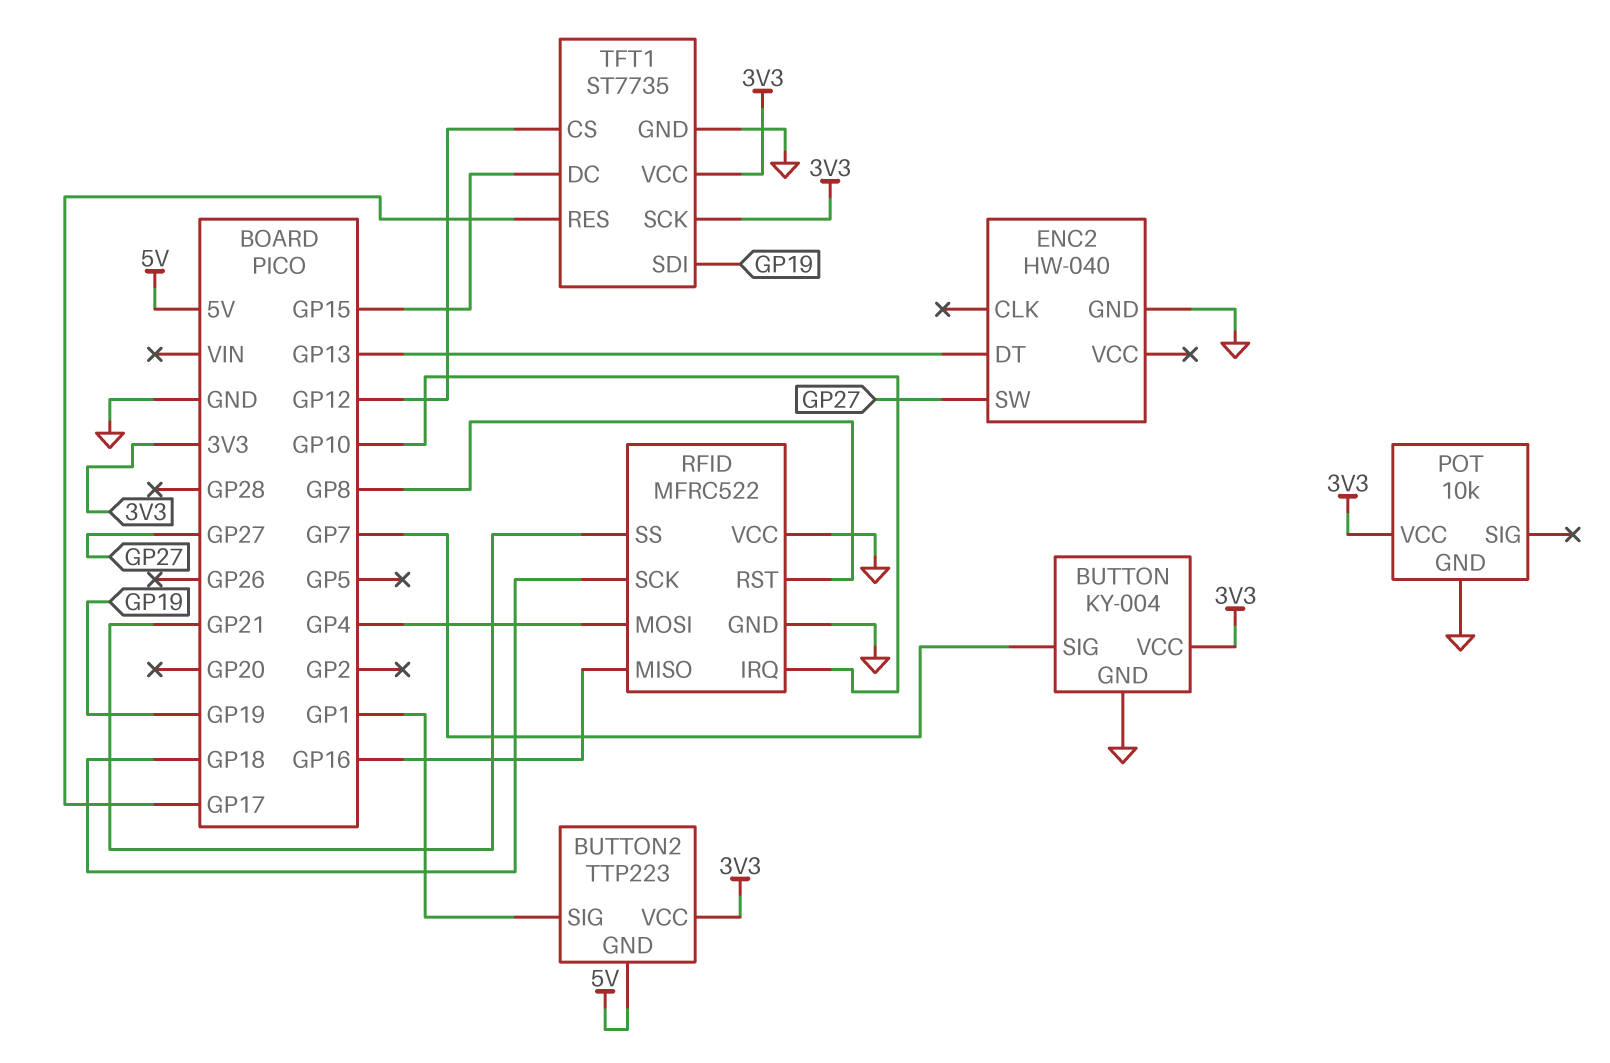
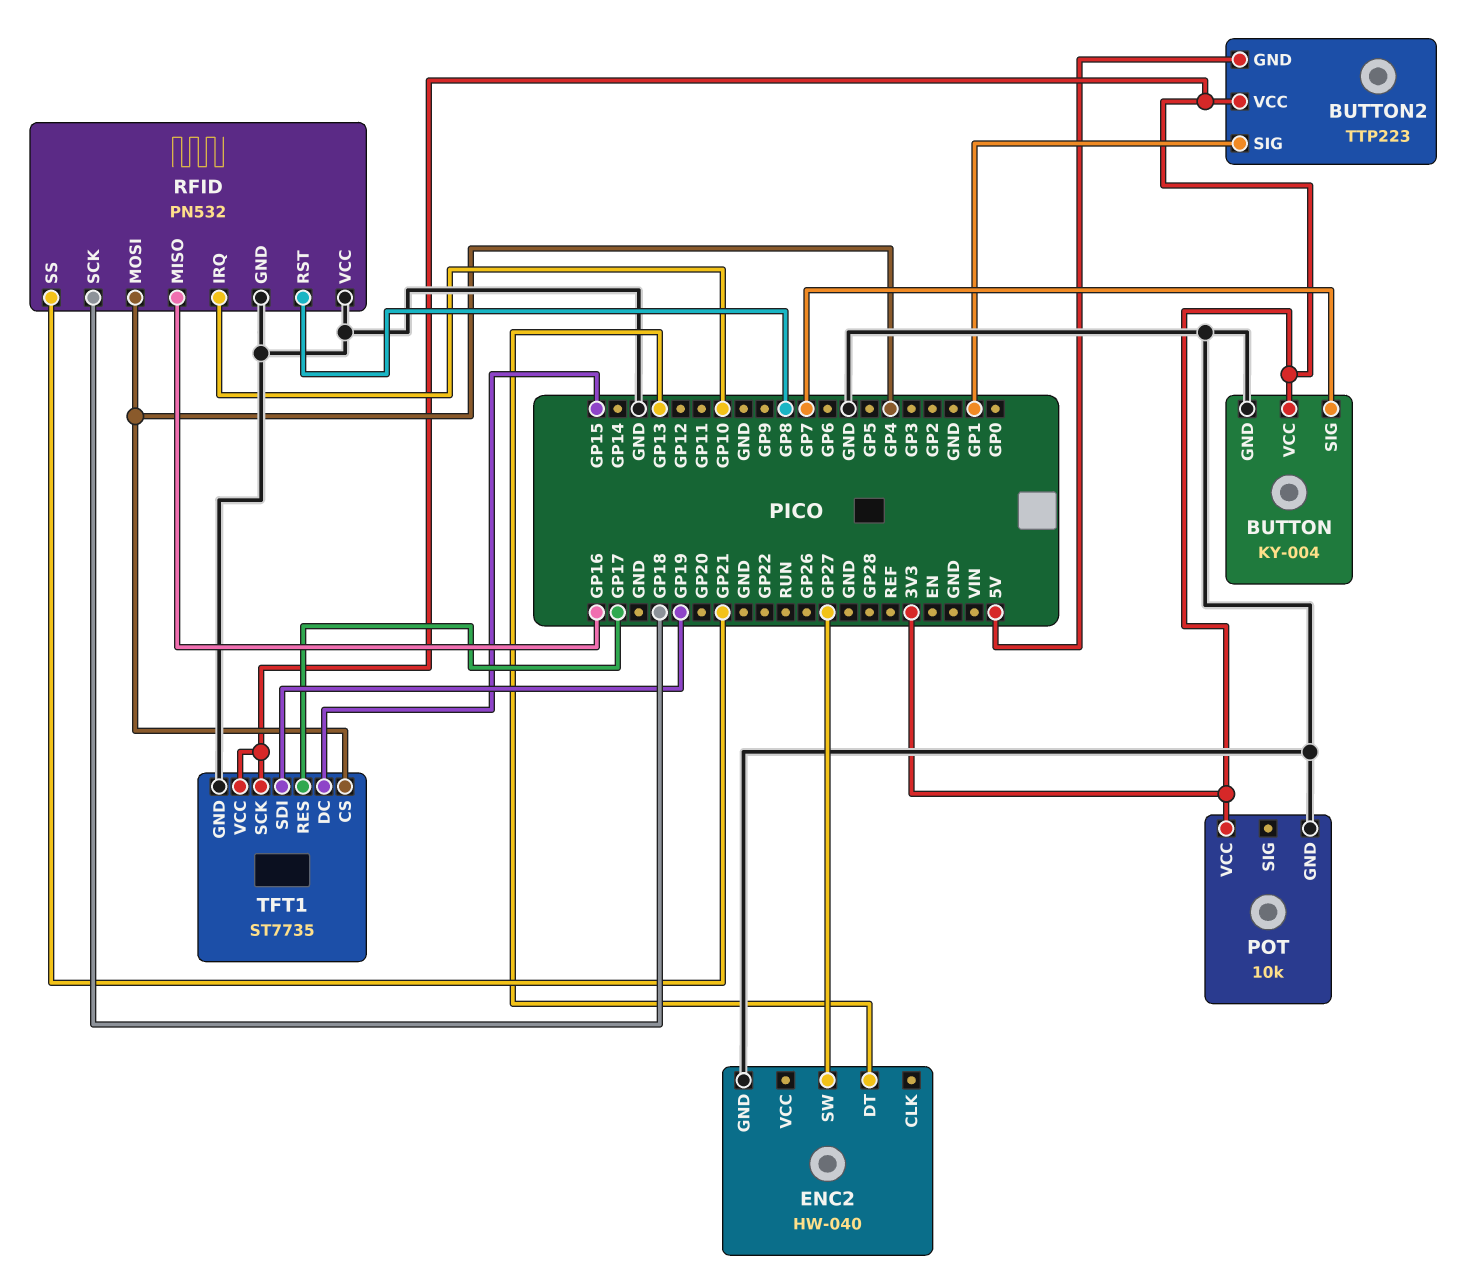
RFID: MFRC522 -> PN532
TFT1 pin CS: GP12 -> GP4

